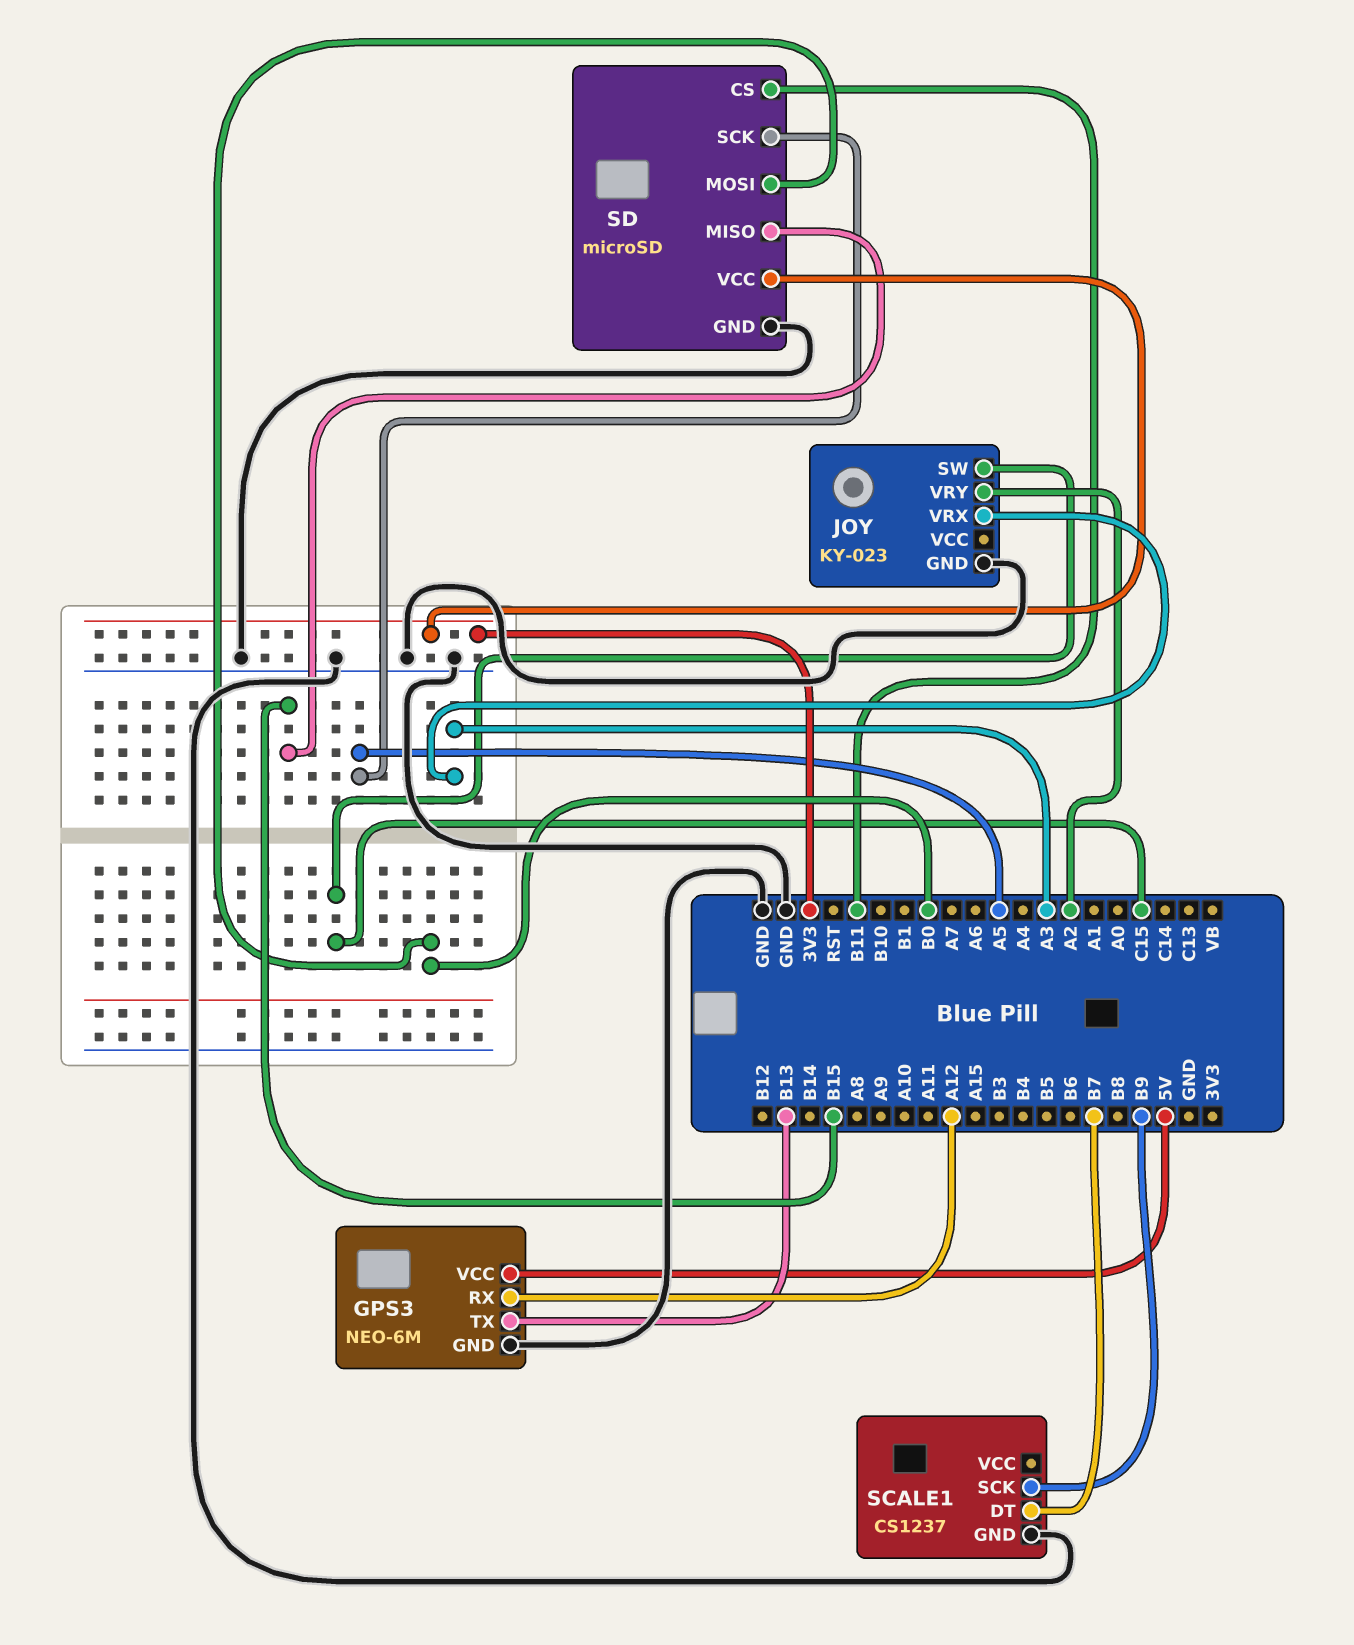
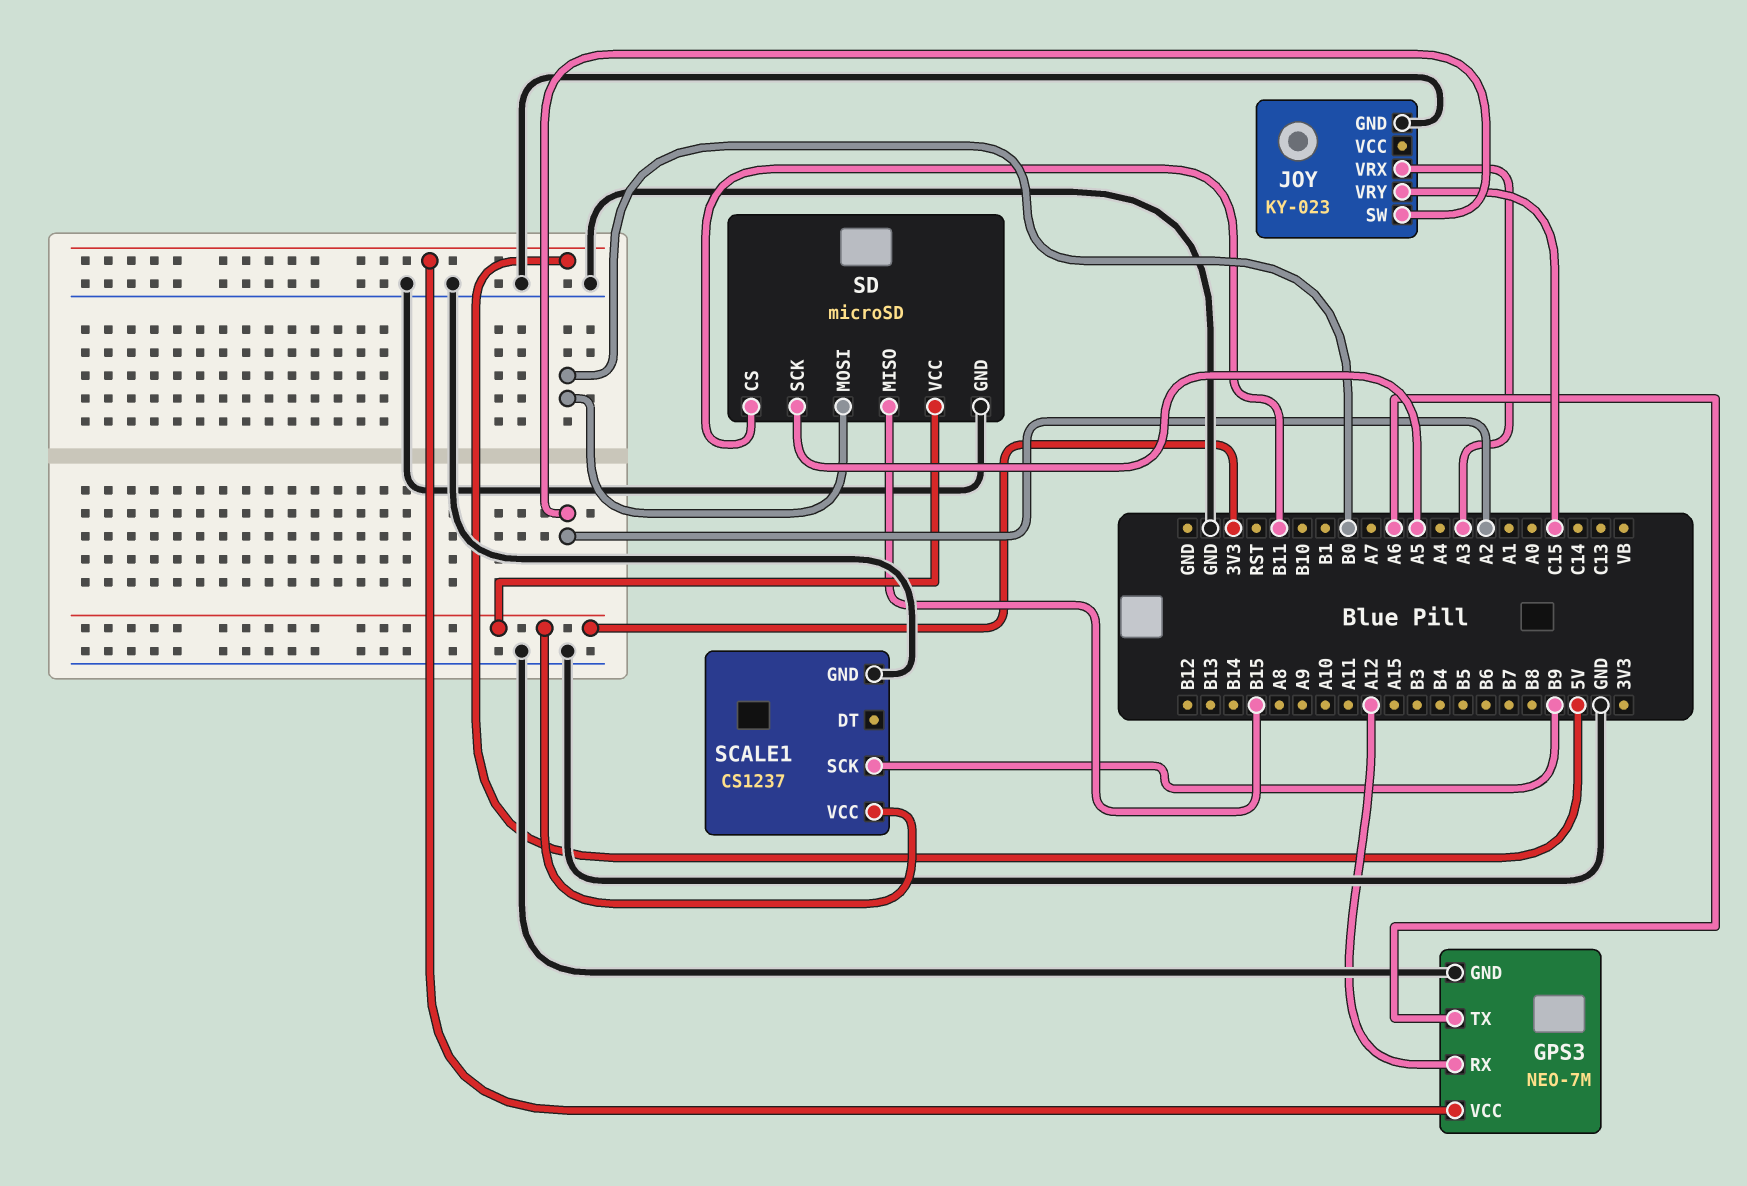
GPS3: NEO-6M -> NEO-7M
GPS3 pin TX: B13 -> A6
JOY pin SW: C15 -> A2
JOY pin VRY: A2 -> C15
SCALE1 pin DT: B7 -> none
SCALE1 pin VCC: none -> 3V3

